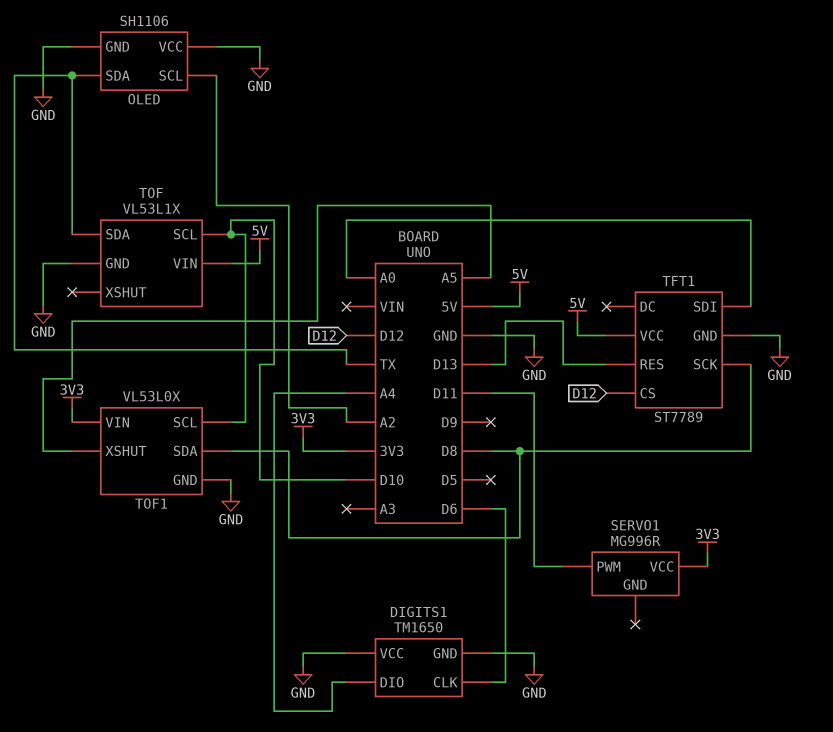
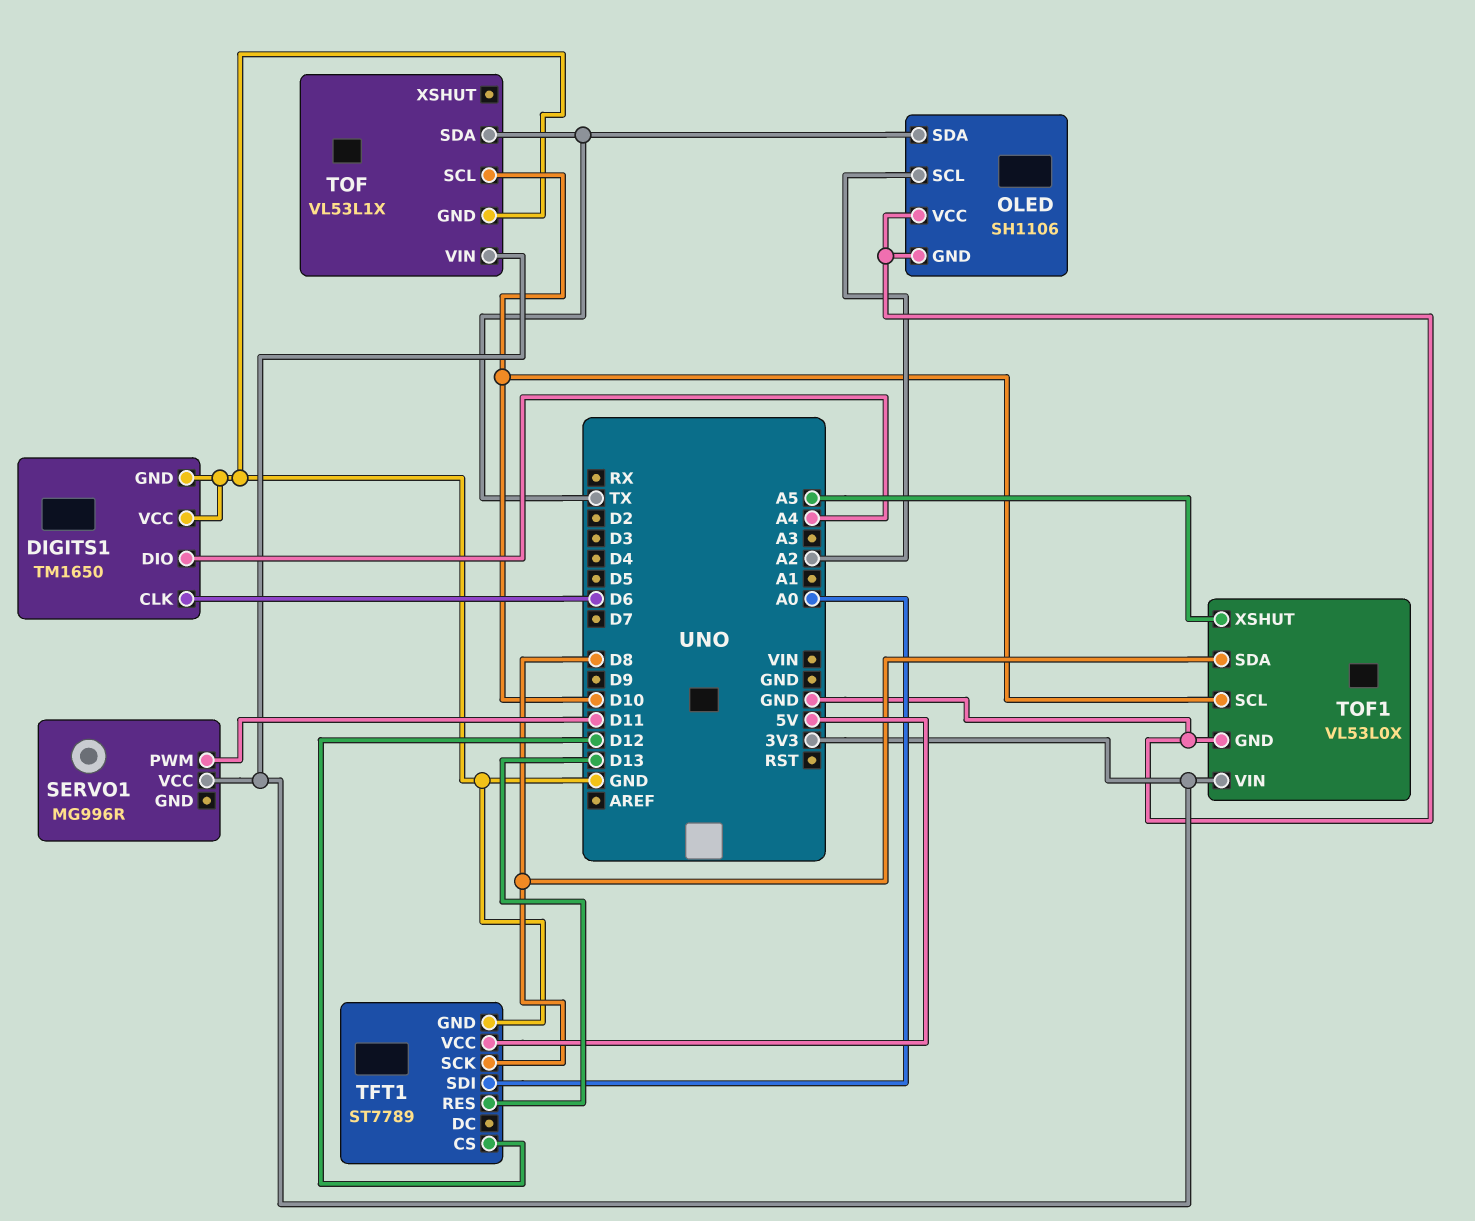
TOF pin VIN: 5V -> 3V3

